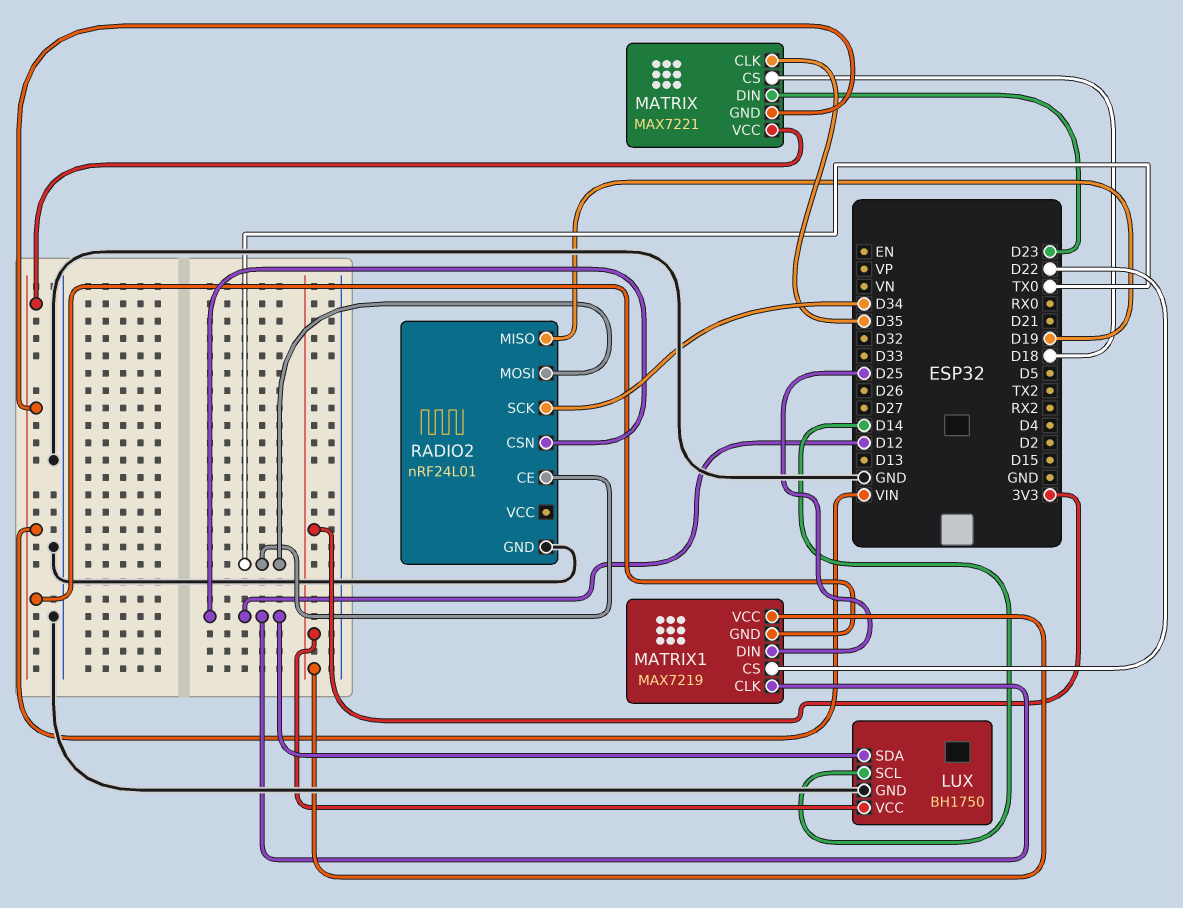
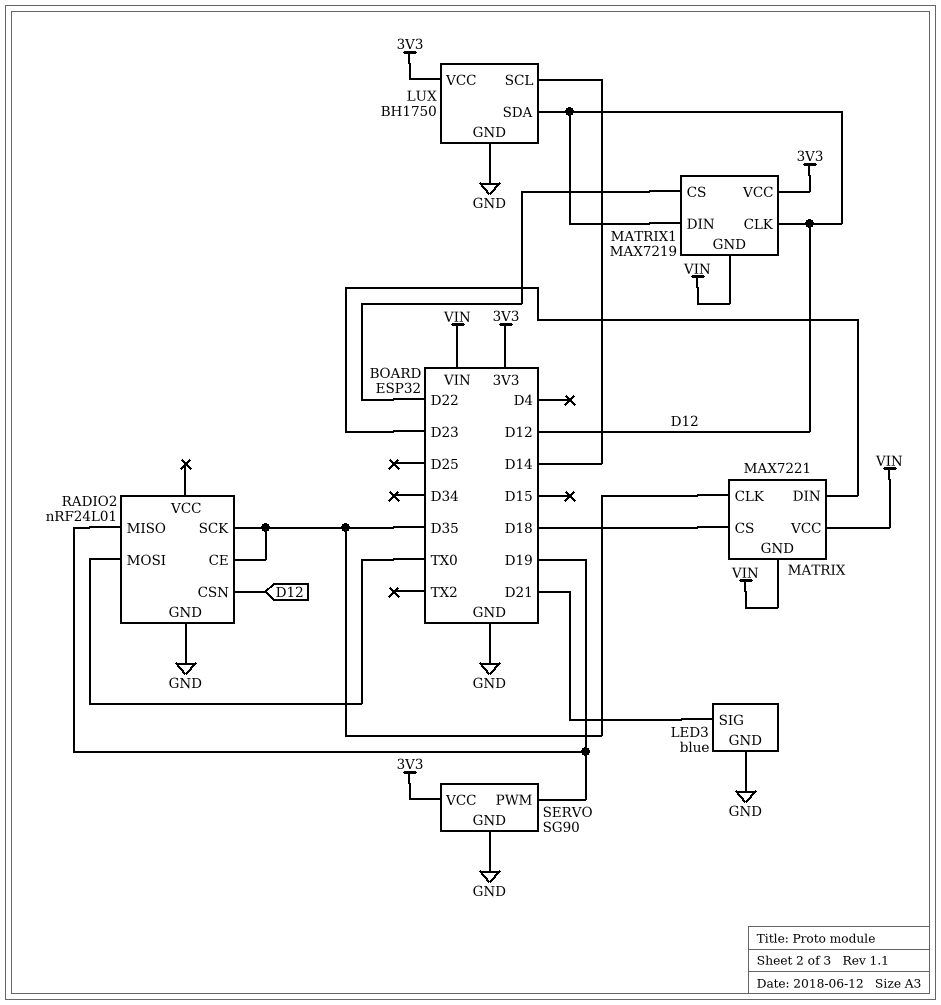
LED3: none -> blue
LED3 pin GND: none -> GND
LED3 pin SIG: none -> D21
MATRIX1 pin DIN: D25 -> D12
RADIO2 pin CE: TX0 -> D35
RADIO2 pin SCK: D34 -> D35
SERVO: none -> SG90
SERVO pin GND: none -> GND
SERVO pin PWM: none -> D19
SERVO pin VCC: none -> 3V3

